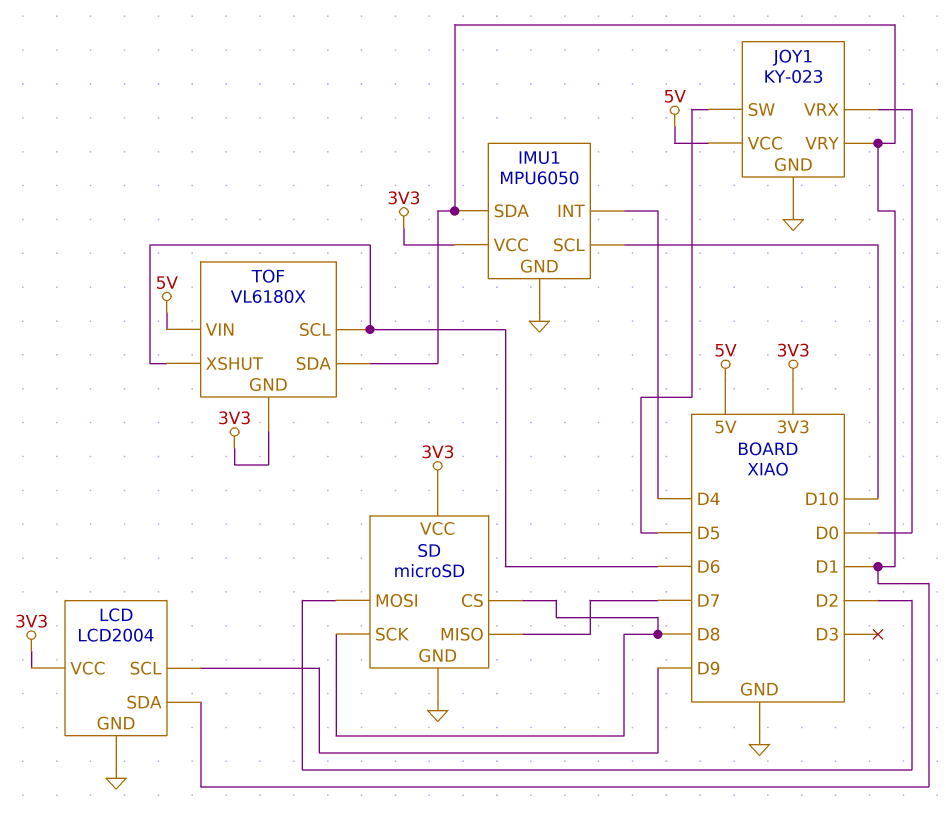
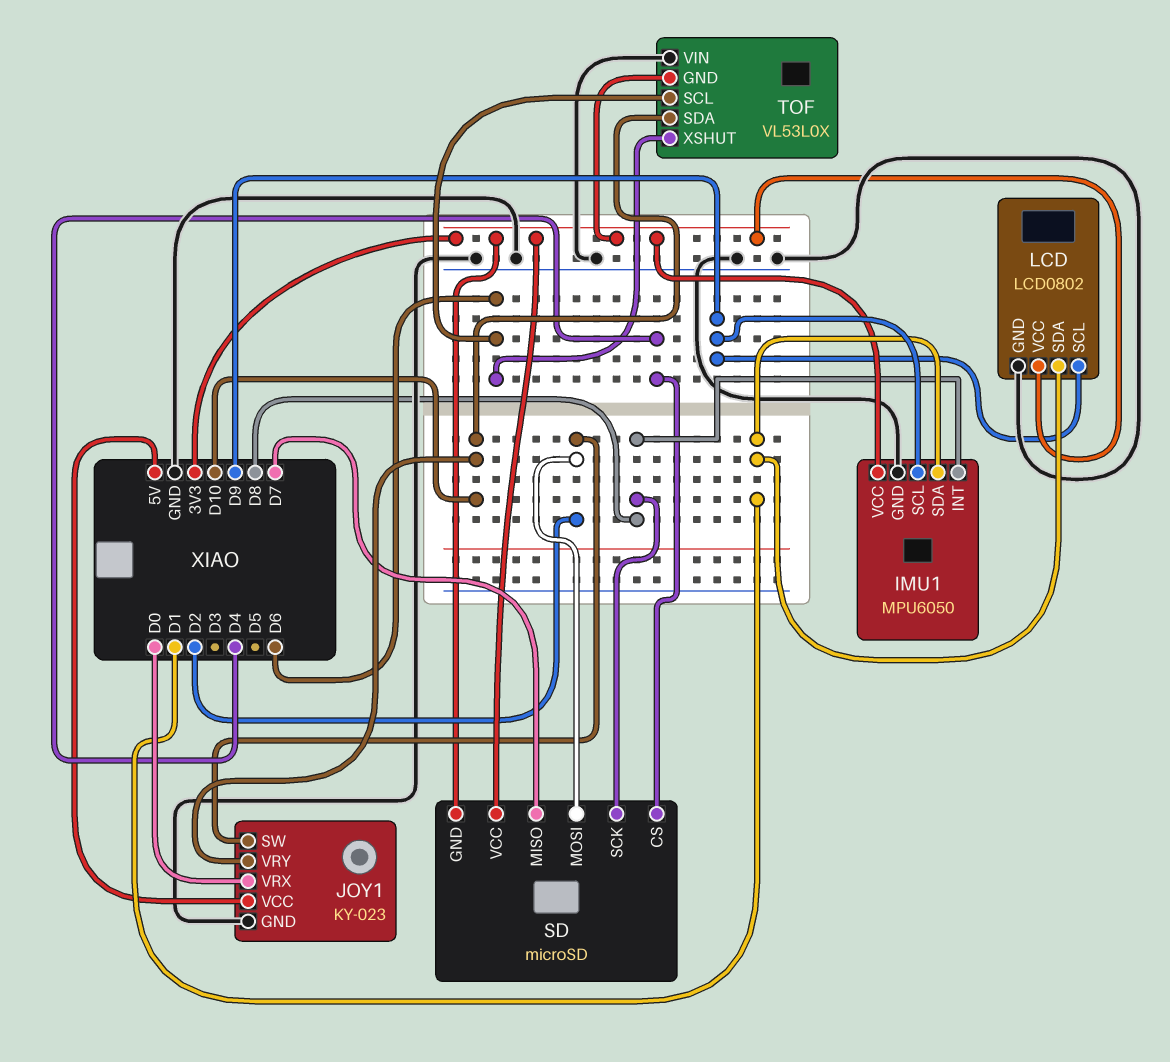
IMU1 pin INT: D4 -> D8
IMU1 pin SCL: D10 -> D9
JOY1 pin SW: D5 -> D2
JOY1 pin VRY: D1 -> D10
LCD: LCD2004 -> LCD0802
SD pin CS: D8 -> D4
SD pin GND: GND -> 3V3
TOF: VL6180X -> VL53L0X
TOF pin SDA: D1 -> D10
TOF pin VIN: 5V -> GND

